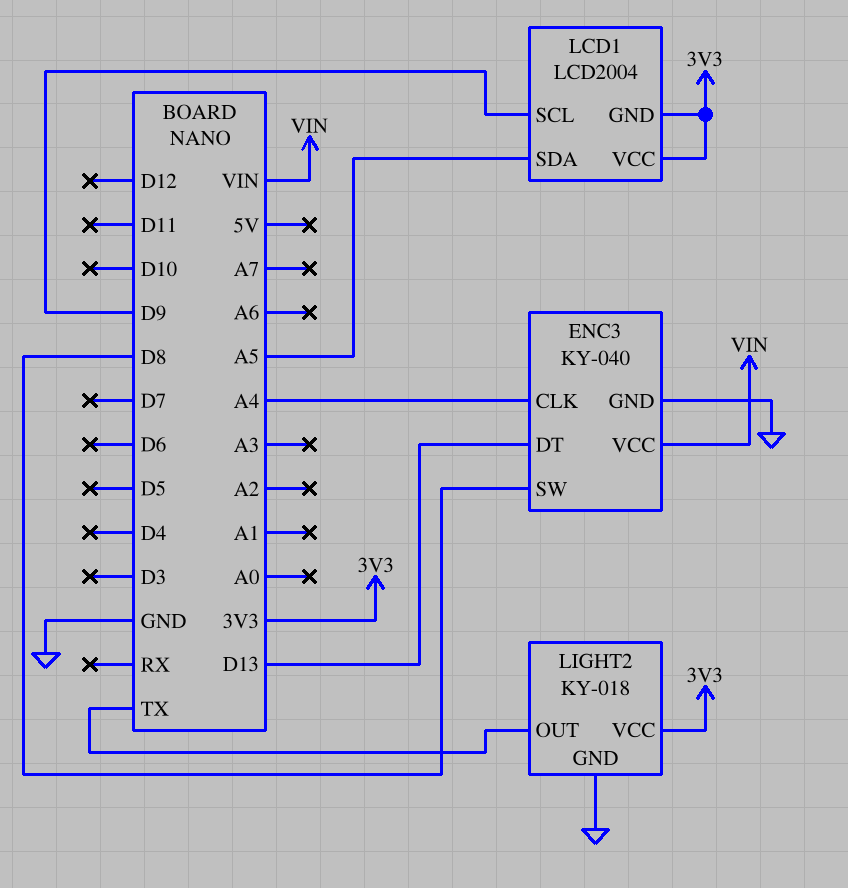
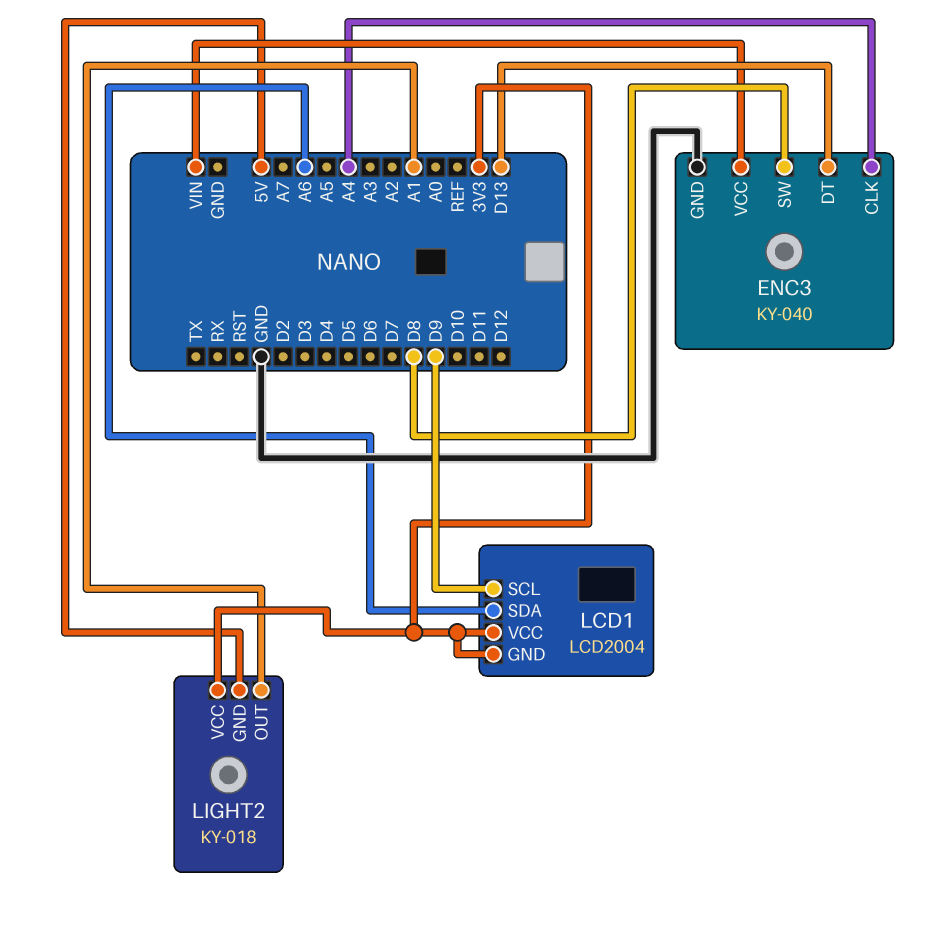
LCD1 pin SDA: A5 -> A6
LIGHT2 pin GND: GND -> 5V
LIGHT2 pin OUT: TX -> A1

